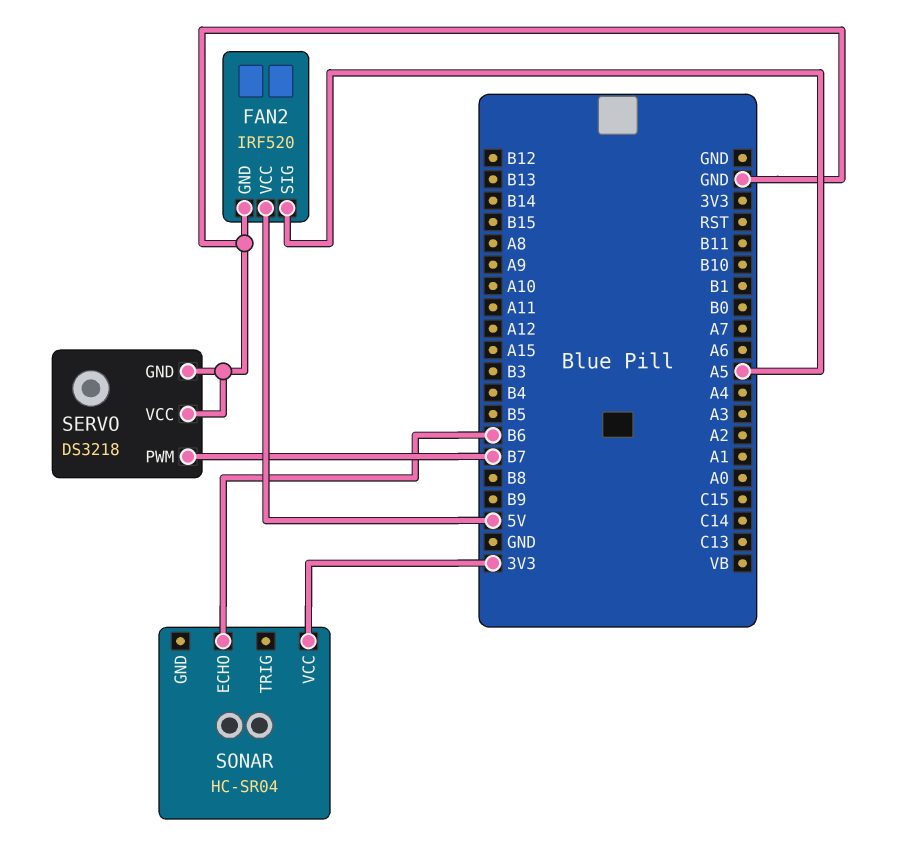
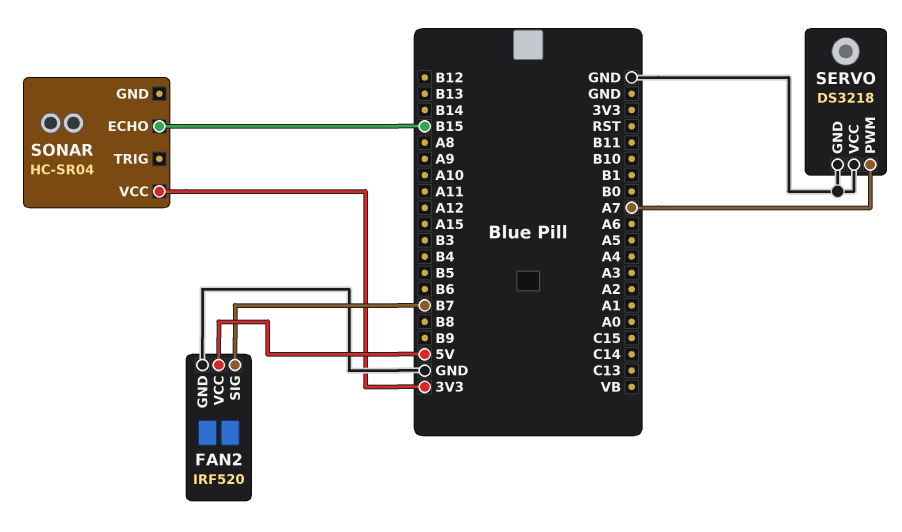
FAN2 pin SIG: A5 -> B7
SERVO pin PWM: B7 -> A7
SONAR pin ECHO: B6 -> B15

